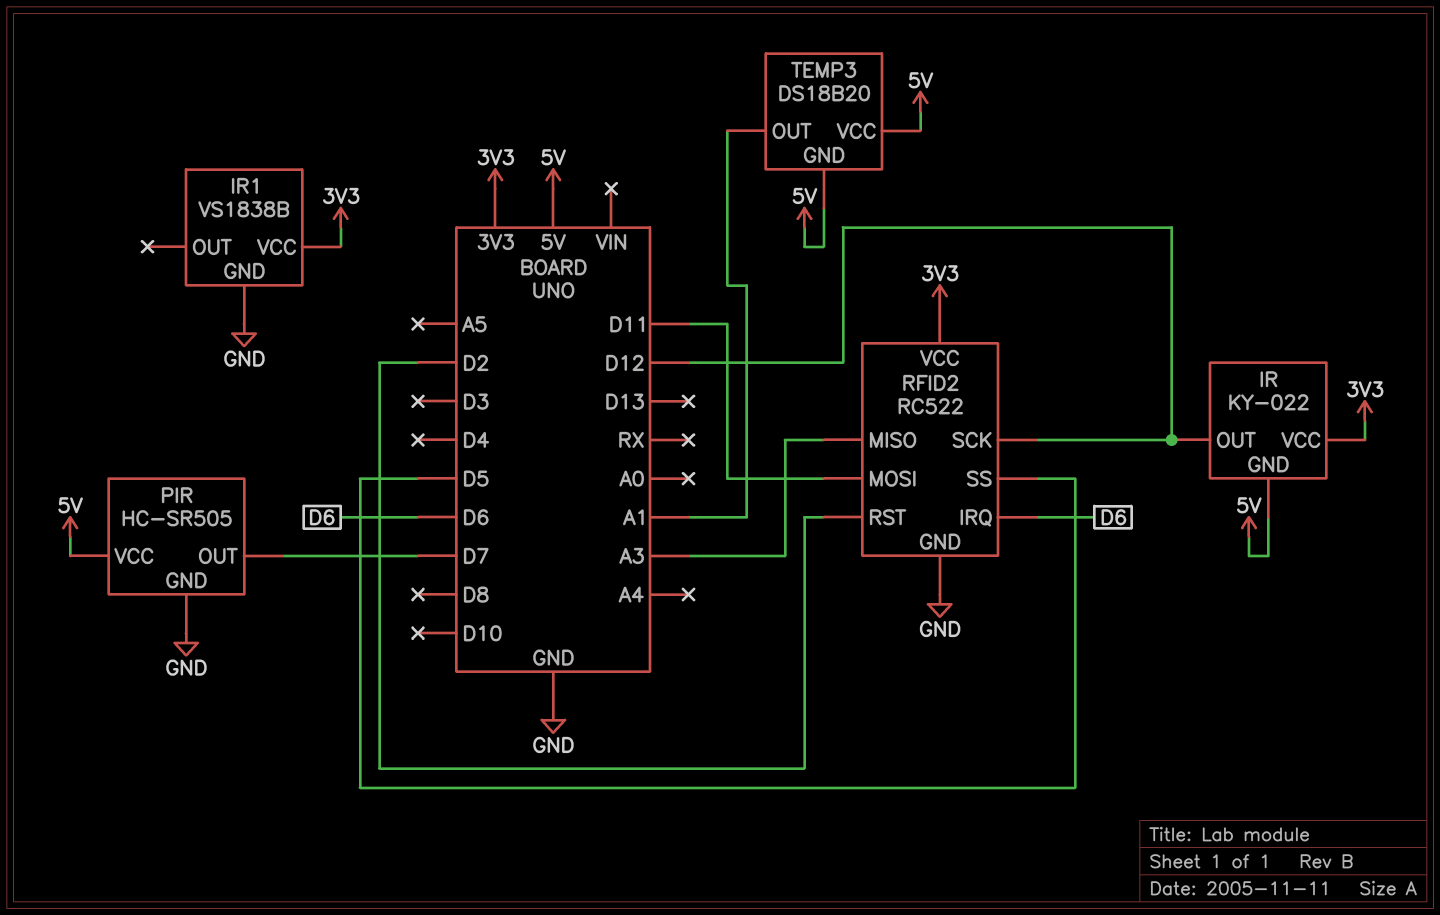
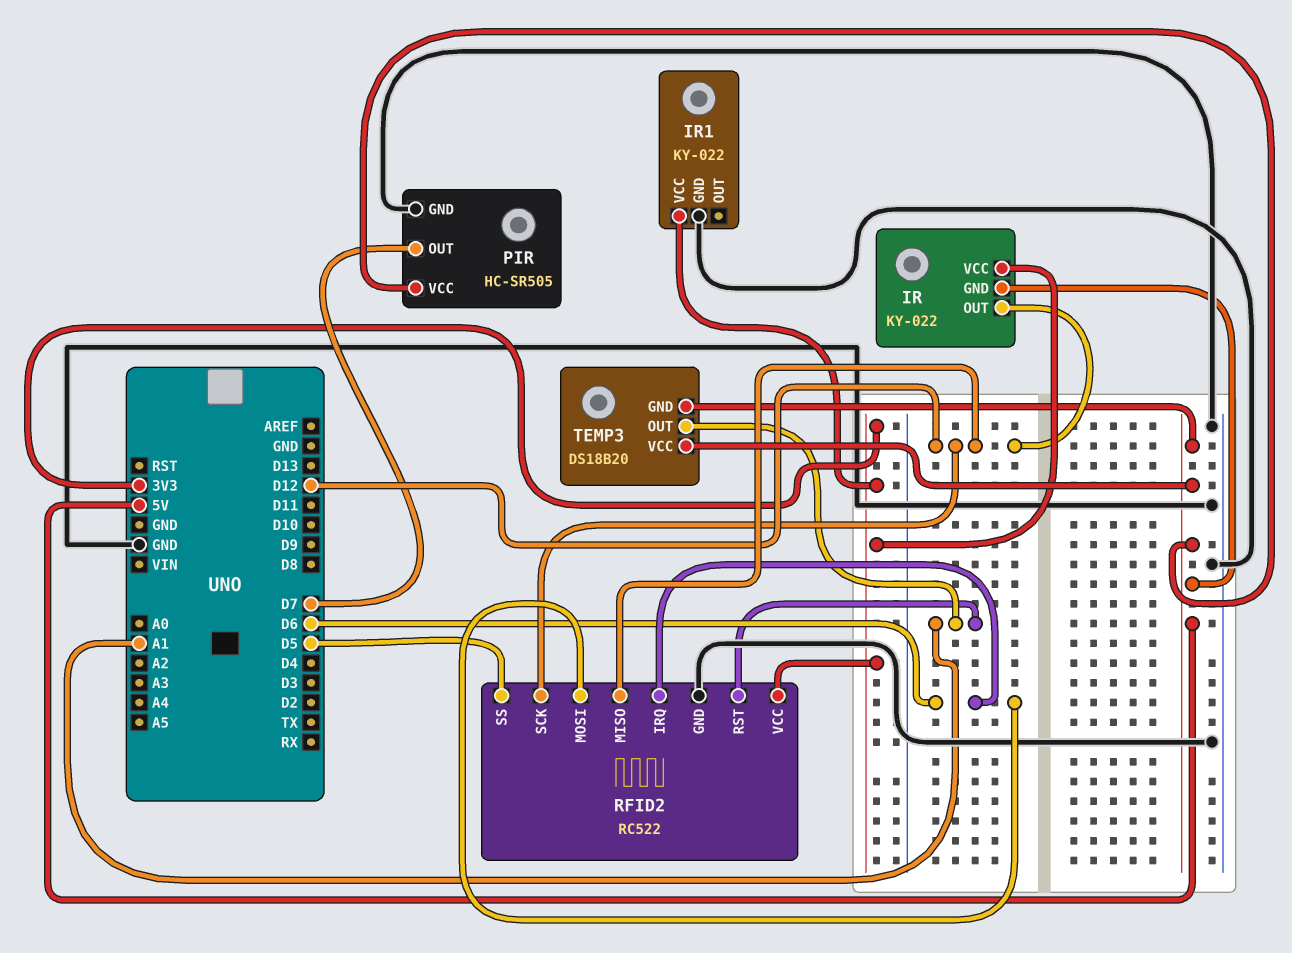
IR1: VS1838B -> KY-022
RFID2 pin MISO: A3 -> D12
RFID2 pin MOSI: D11 -> D6
RFID2 pin RST: D2 -> A1

